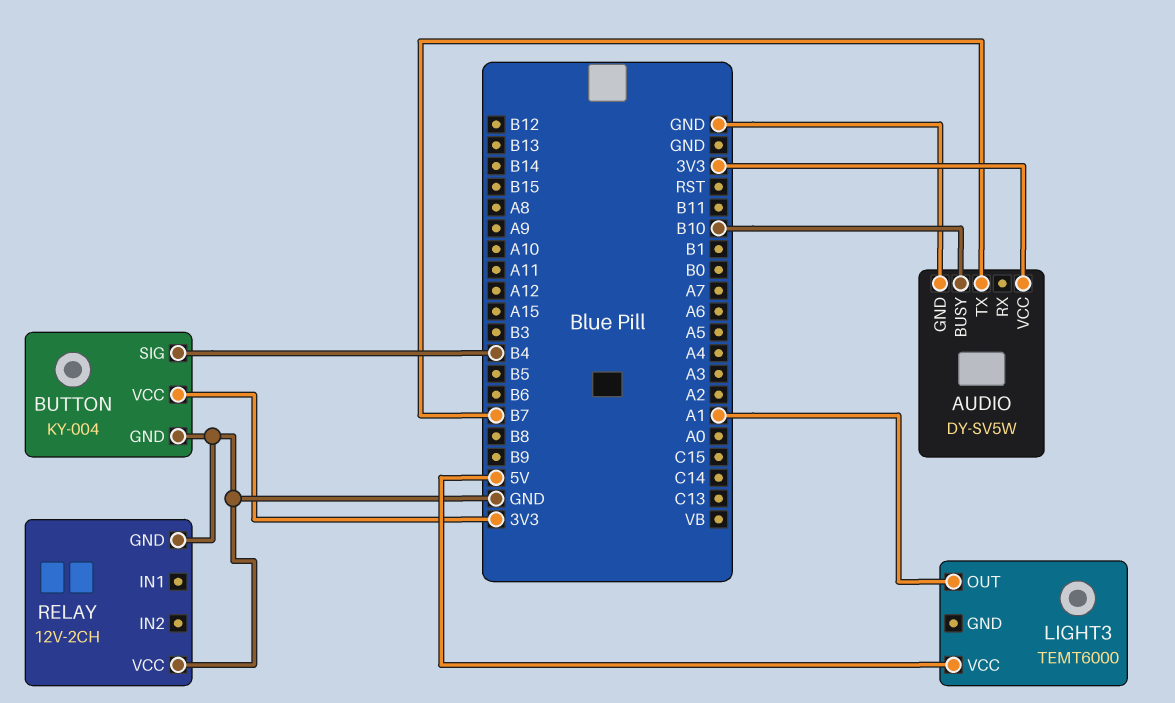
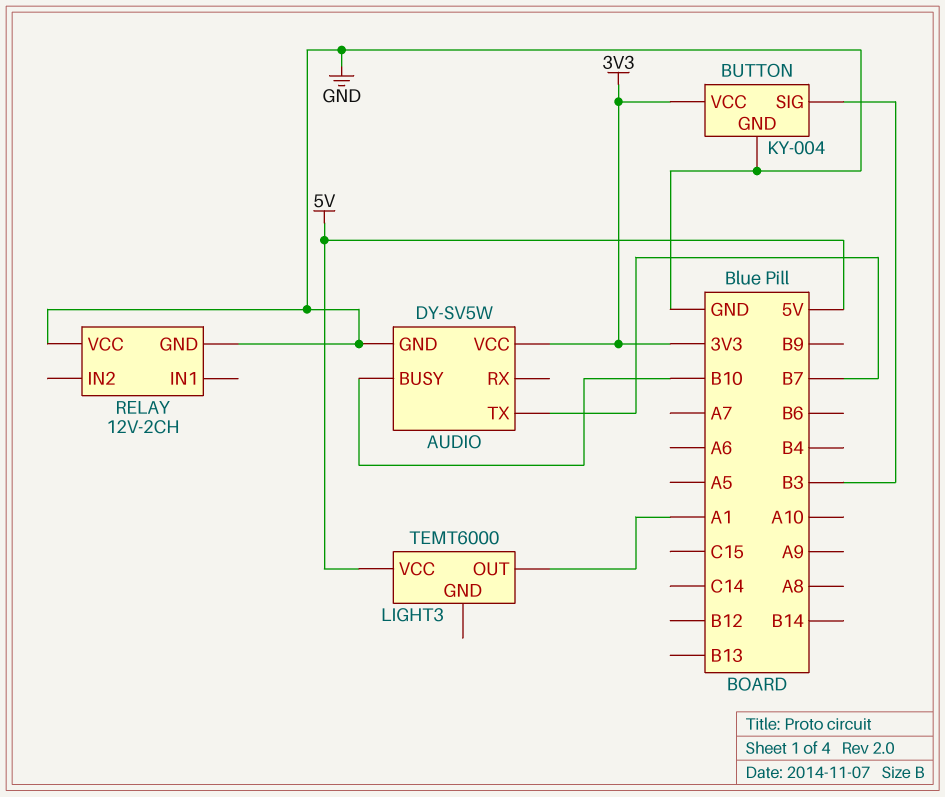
BUTTON pin SIG: B4 -> B3

